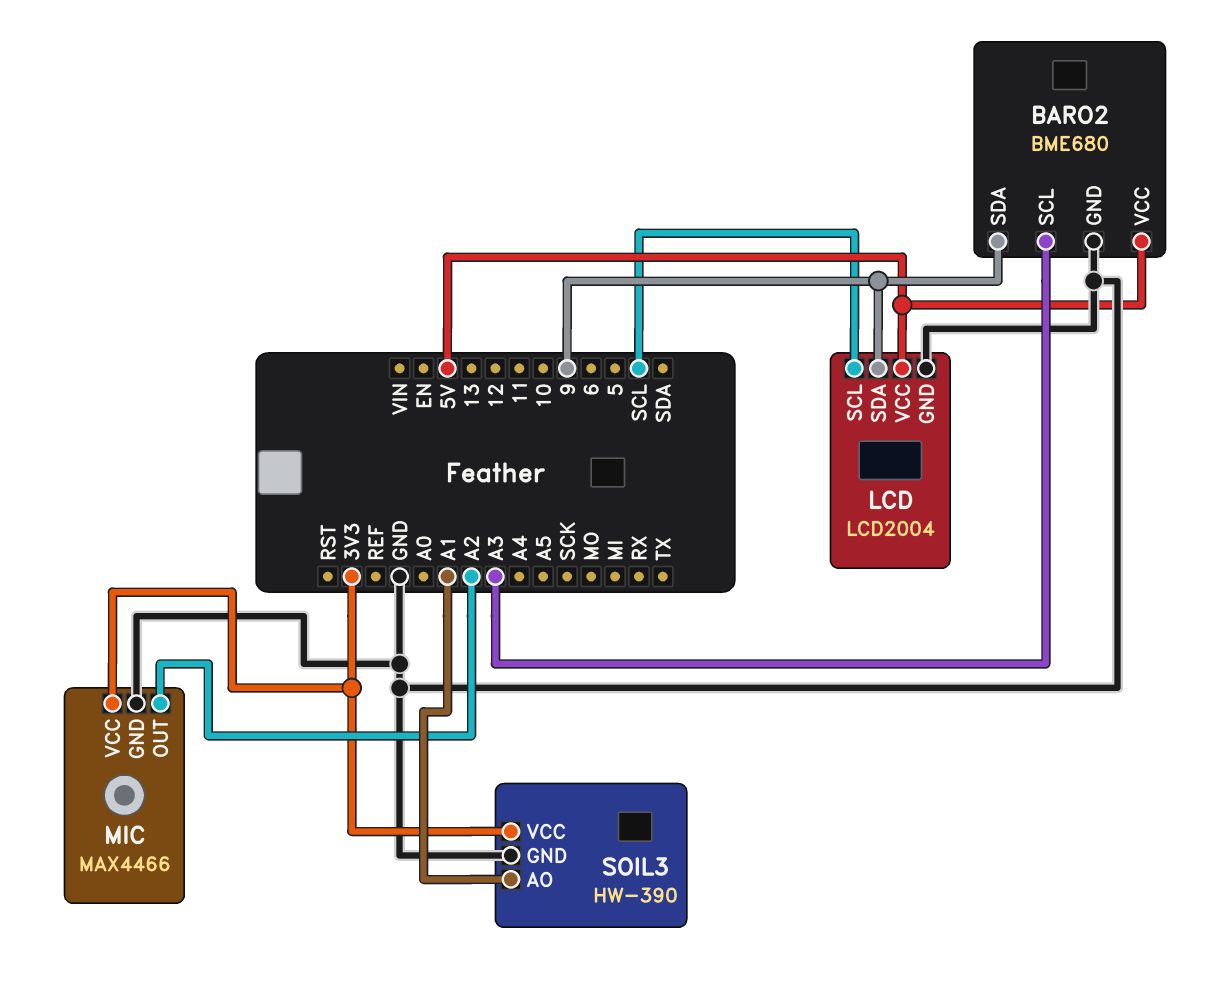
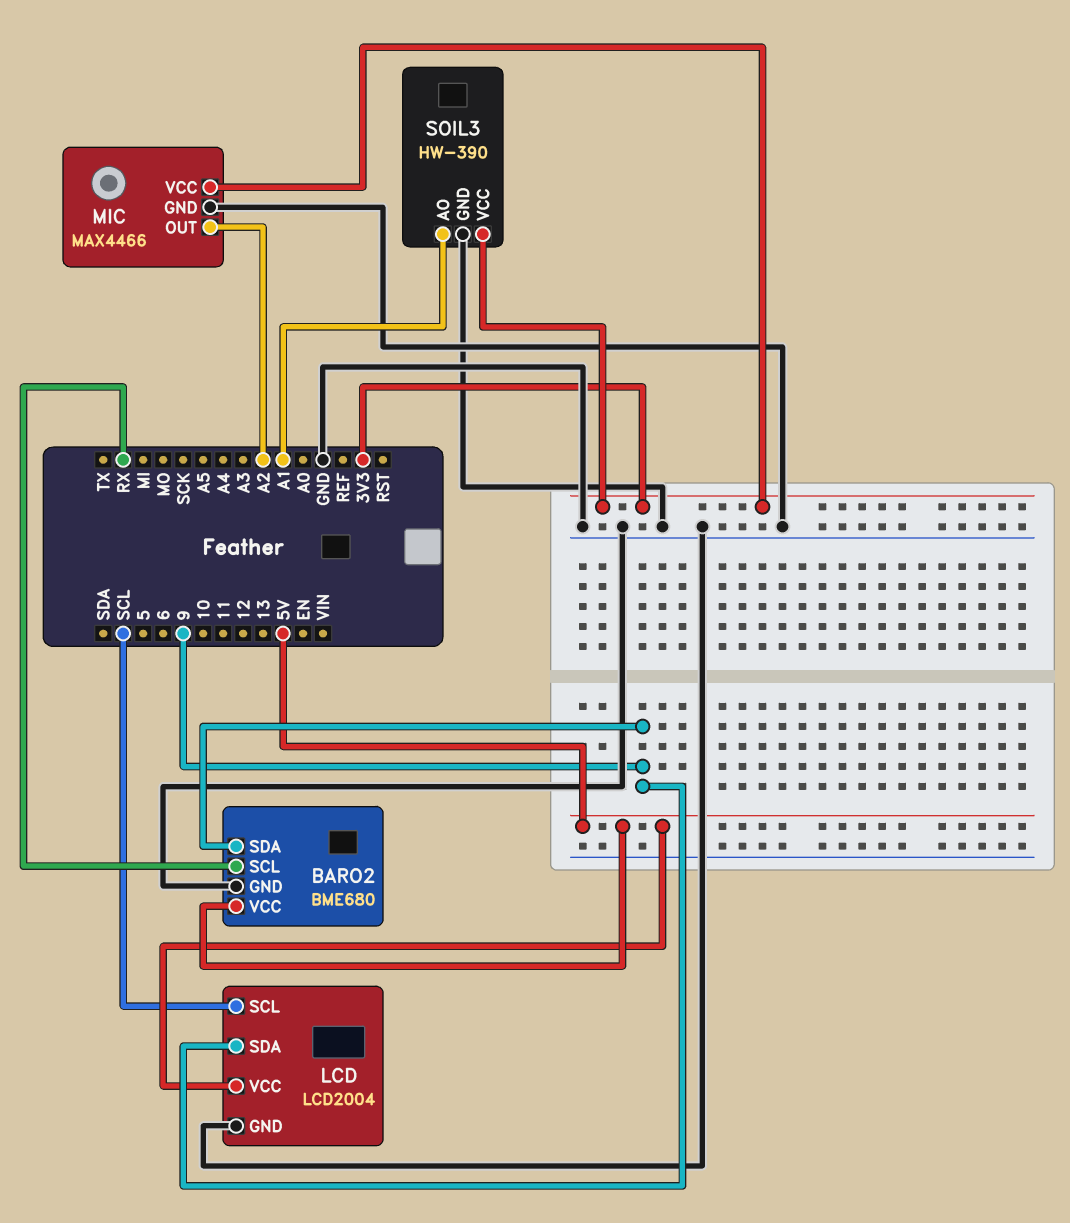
BARO2 pin SCL: A3 -> RX

